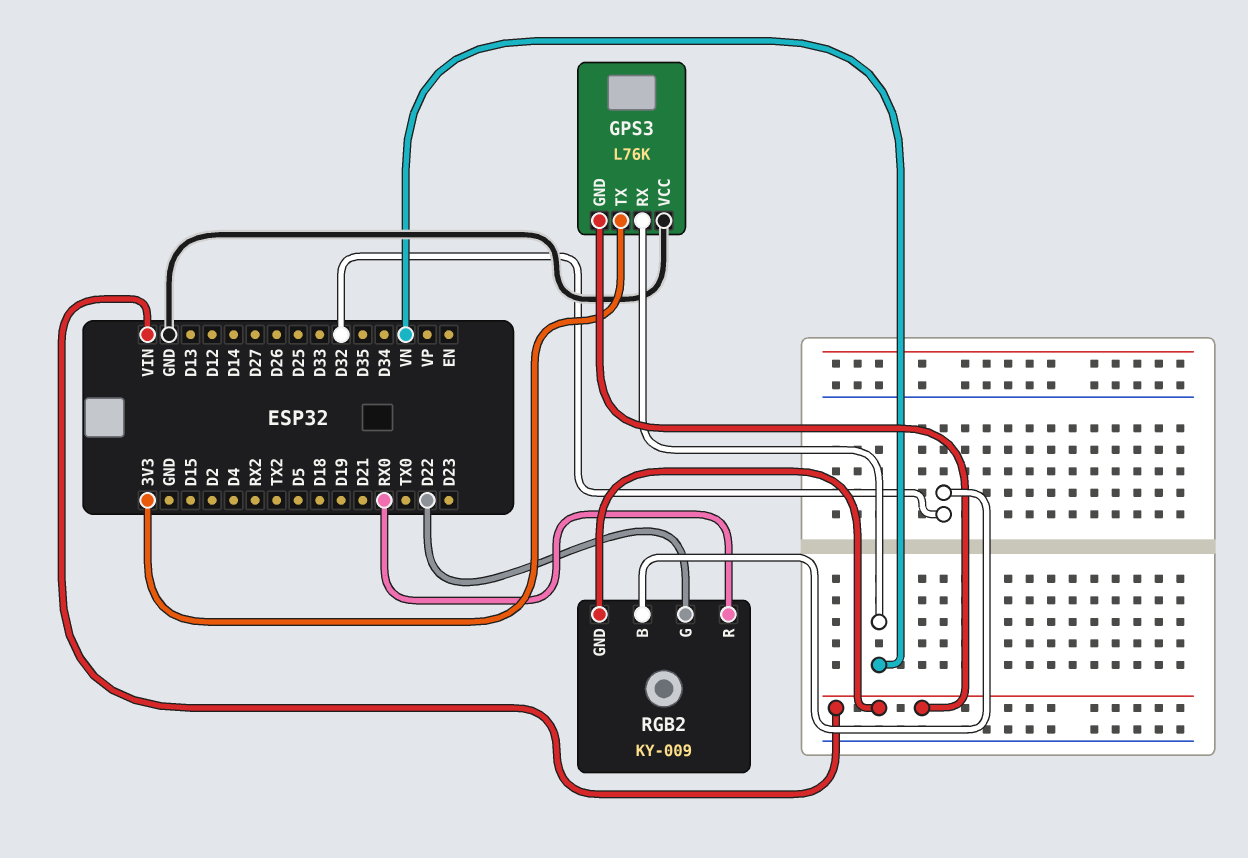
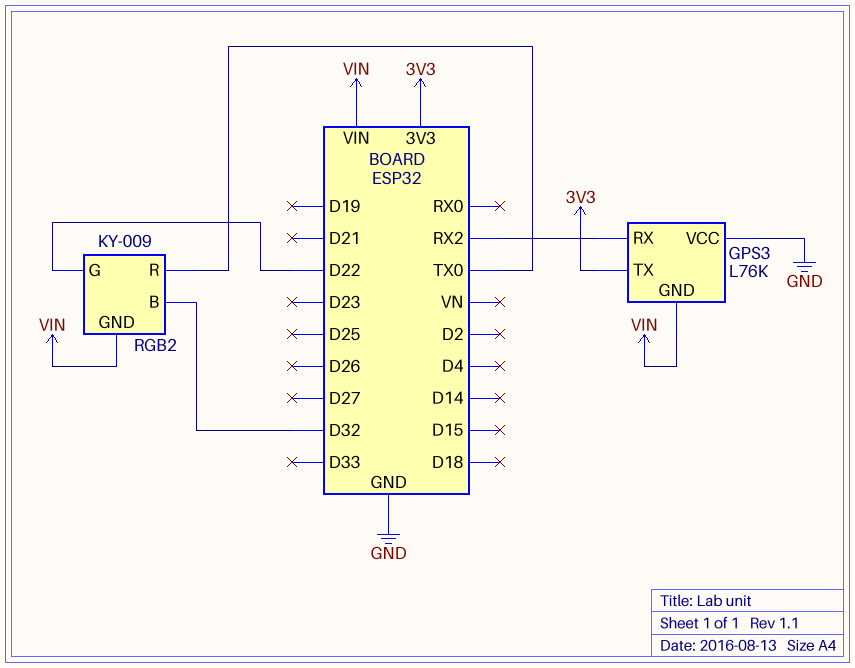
GPS3 pin RX: VN -> RX2
RGB2 pin R: RX0 -> TX0

